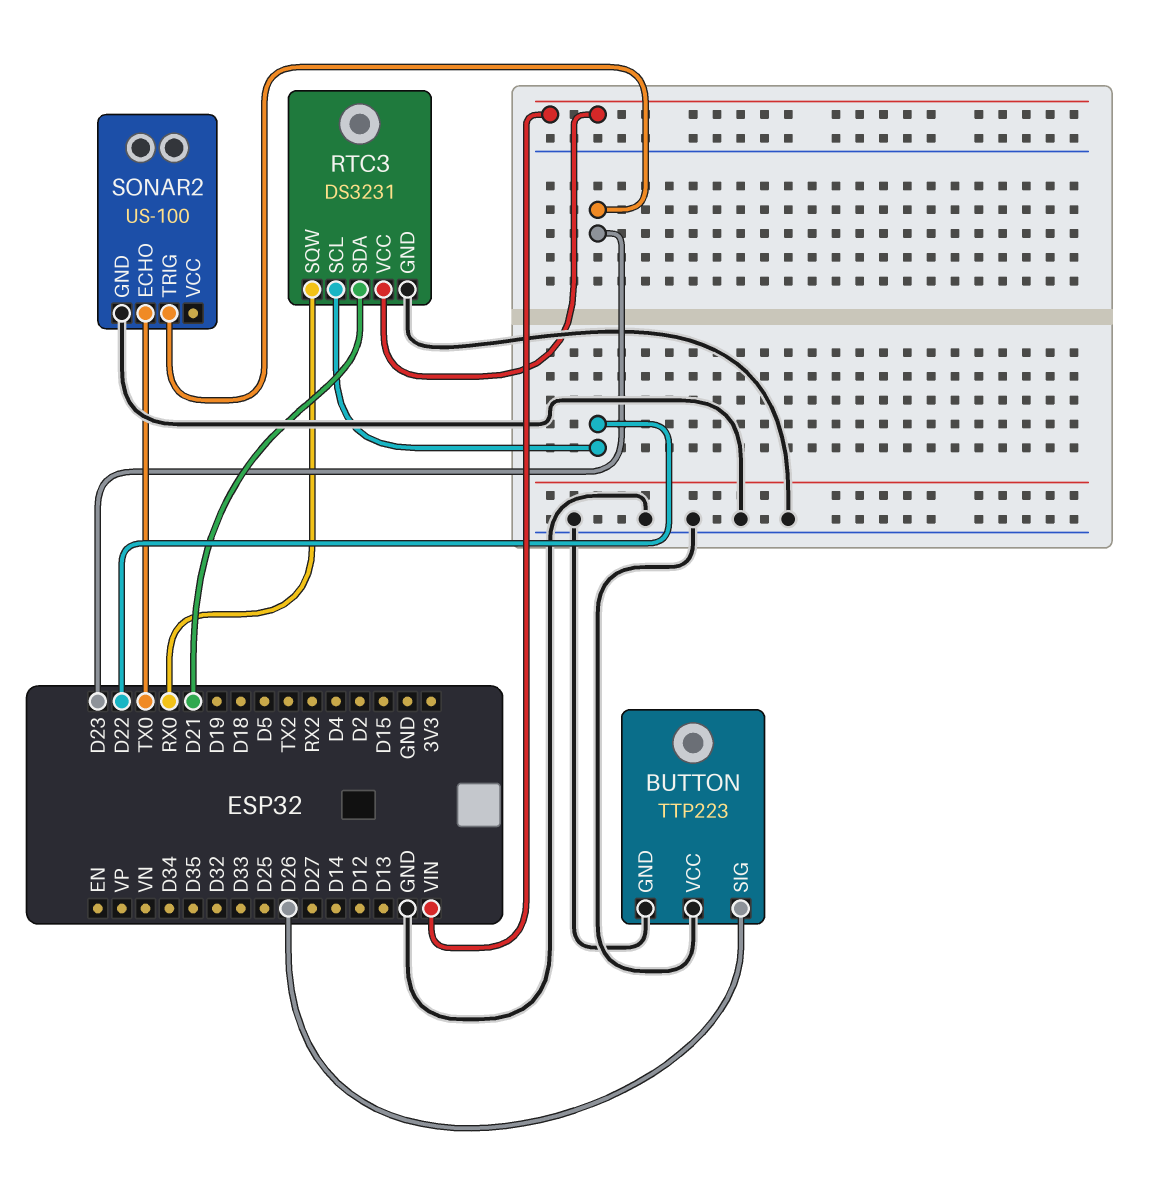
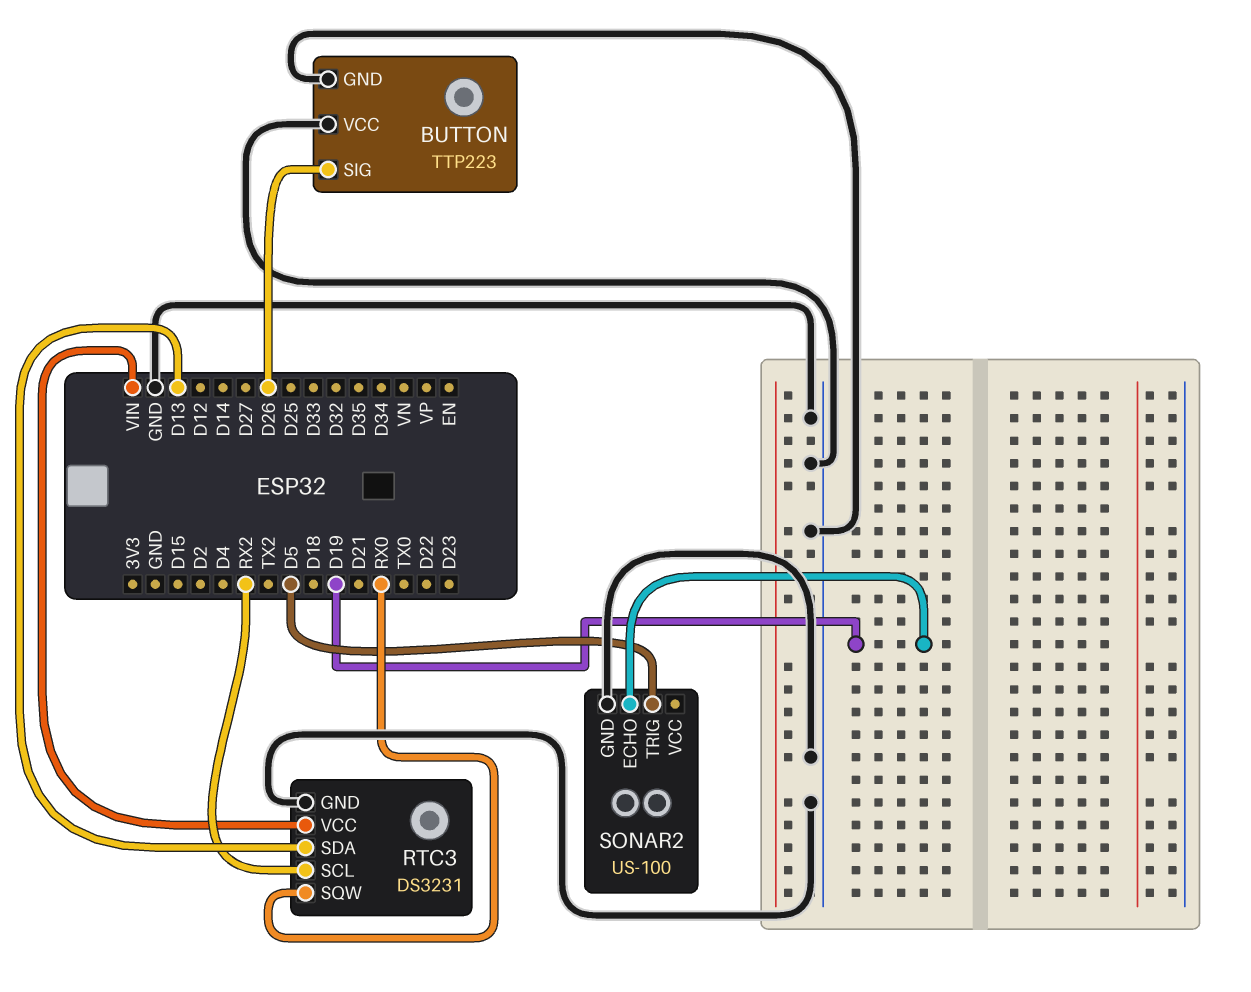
RTC3 pin SCL: D22 -> RX2
RTC3 pin SDA: D21 -> D13
SONAR2 pin ECHO: TX0 -> D19
SONAR2 pin TRIG: D23 -> D5

